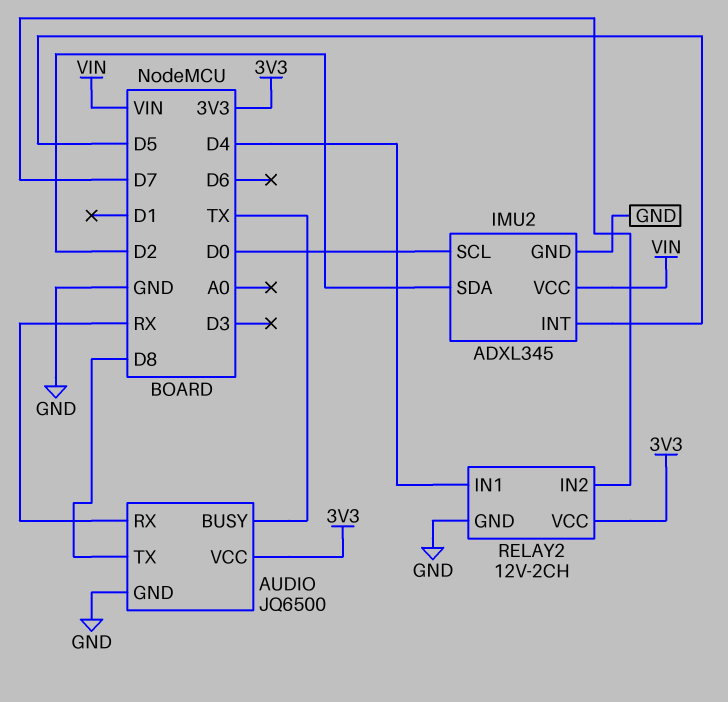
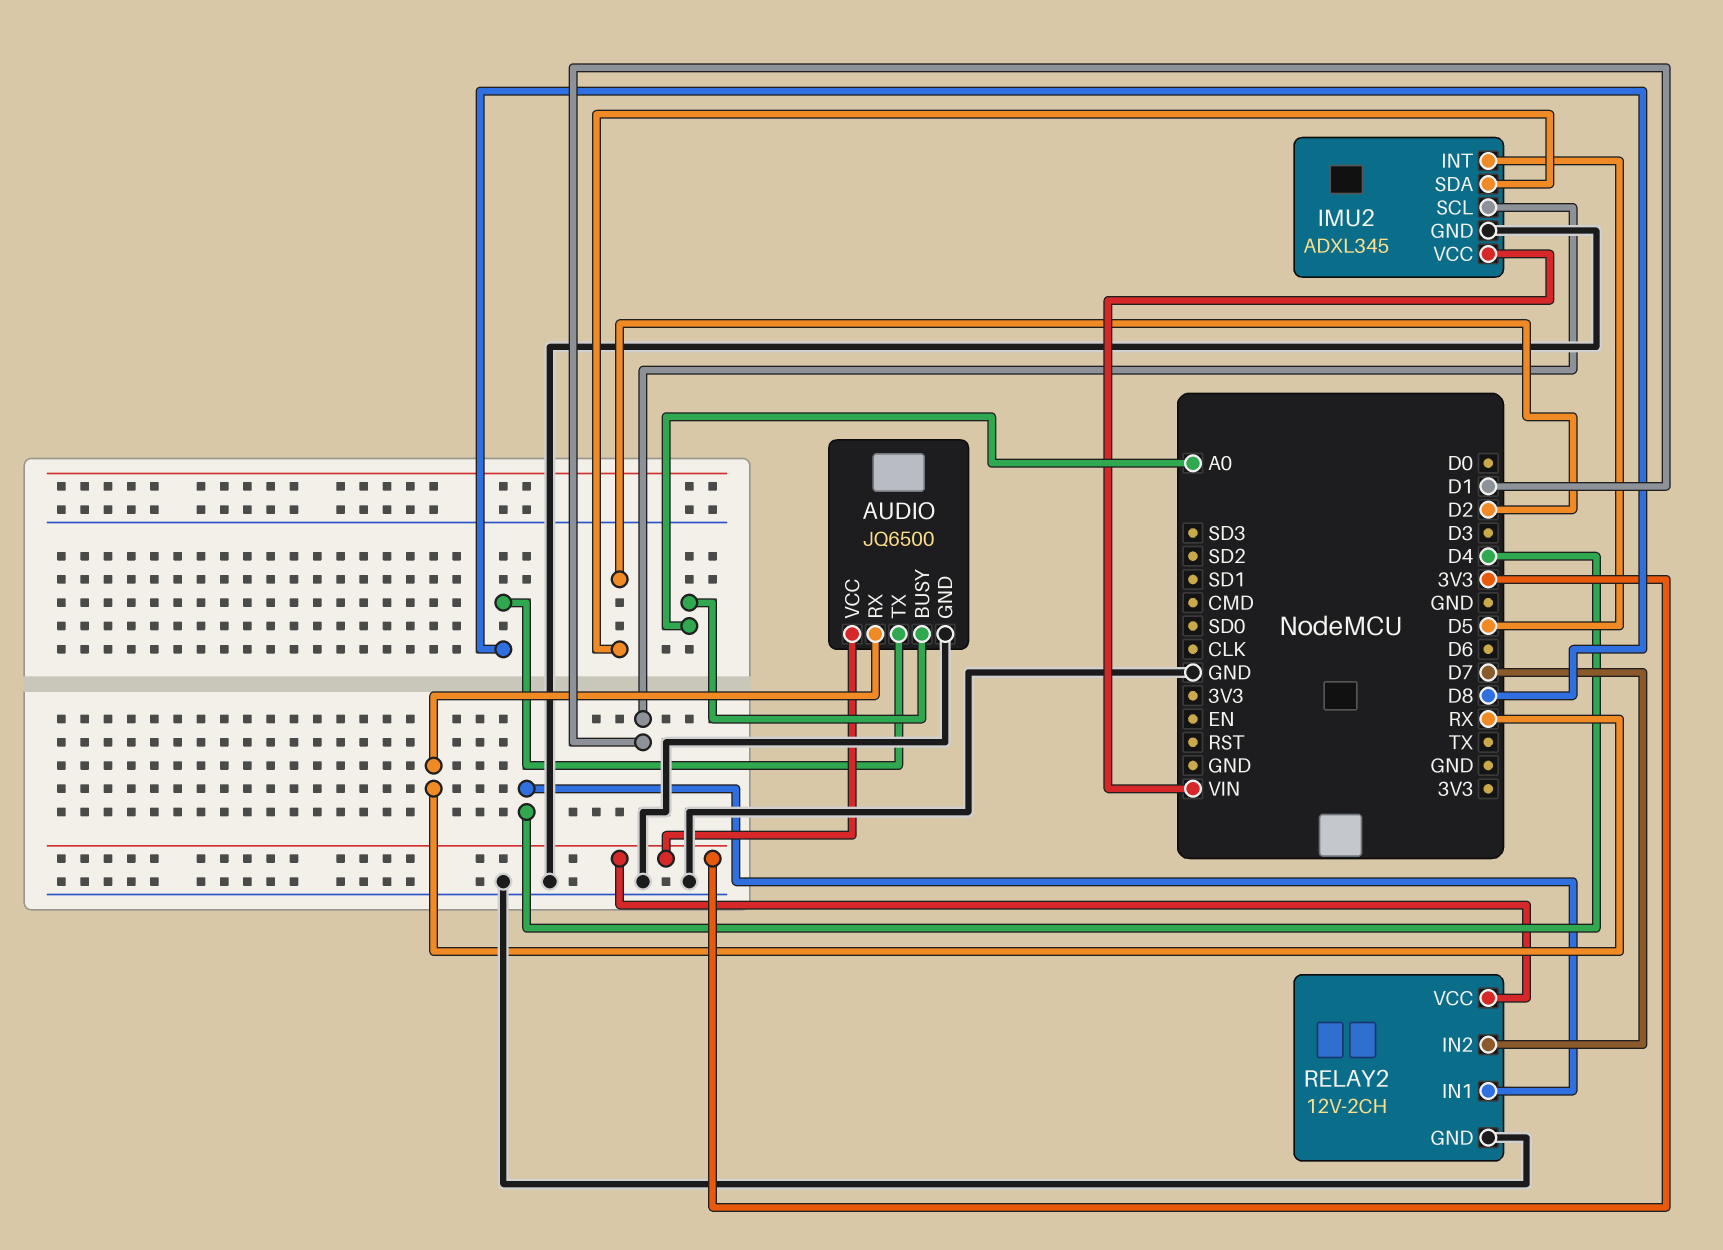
AUDIO pin BUSY: TX -> A0
IMU2 pin SCL: D0 -> D1

